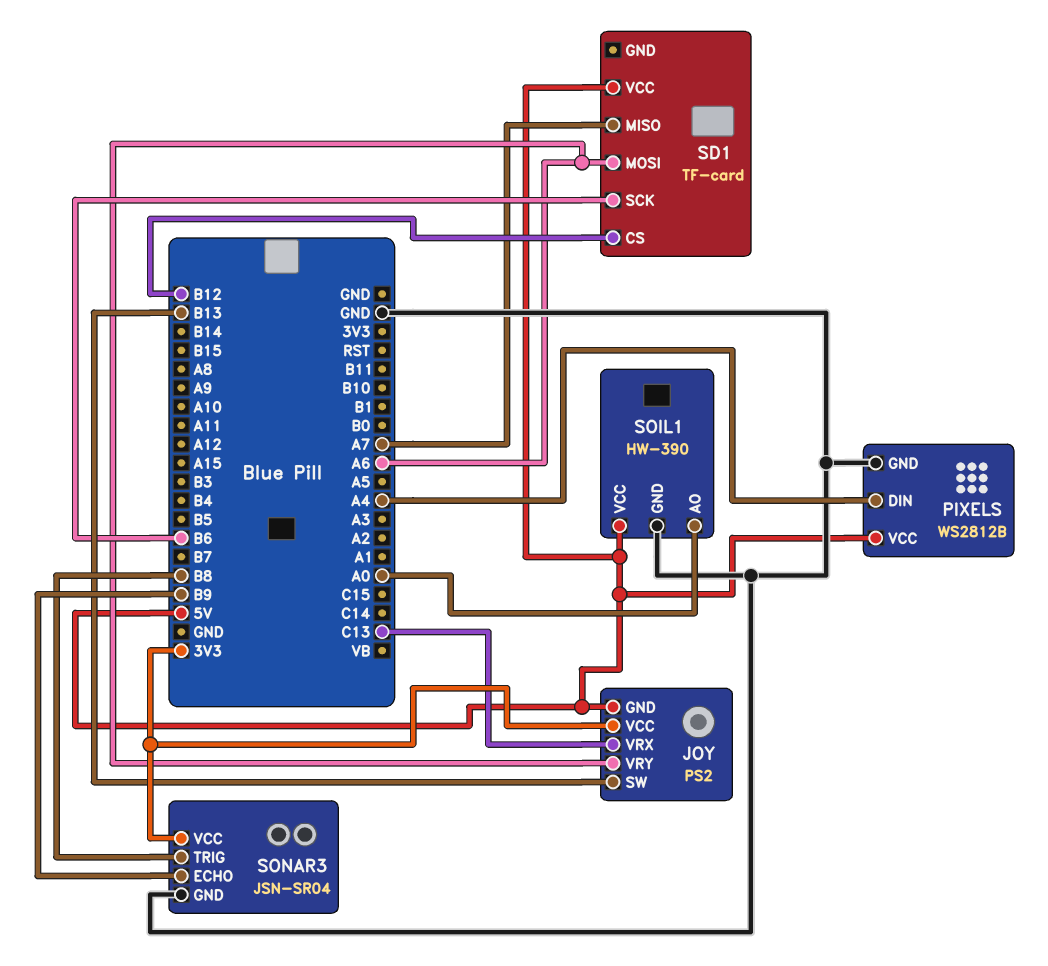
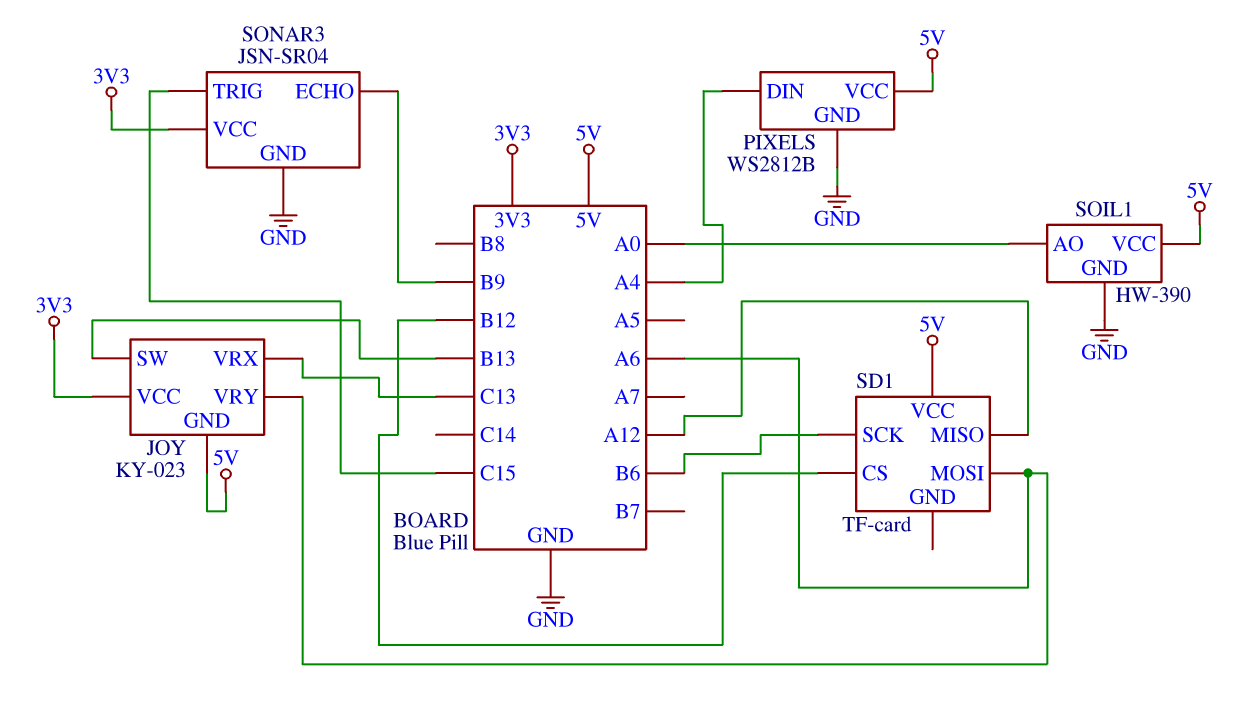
JOY: PS2 -> KY-023
SD1 pin MISO: A7 -> A12
SONAR3 pin TRIG: B8 -> C15

